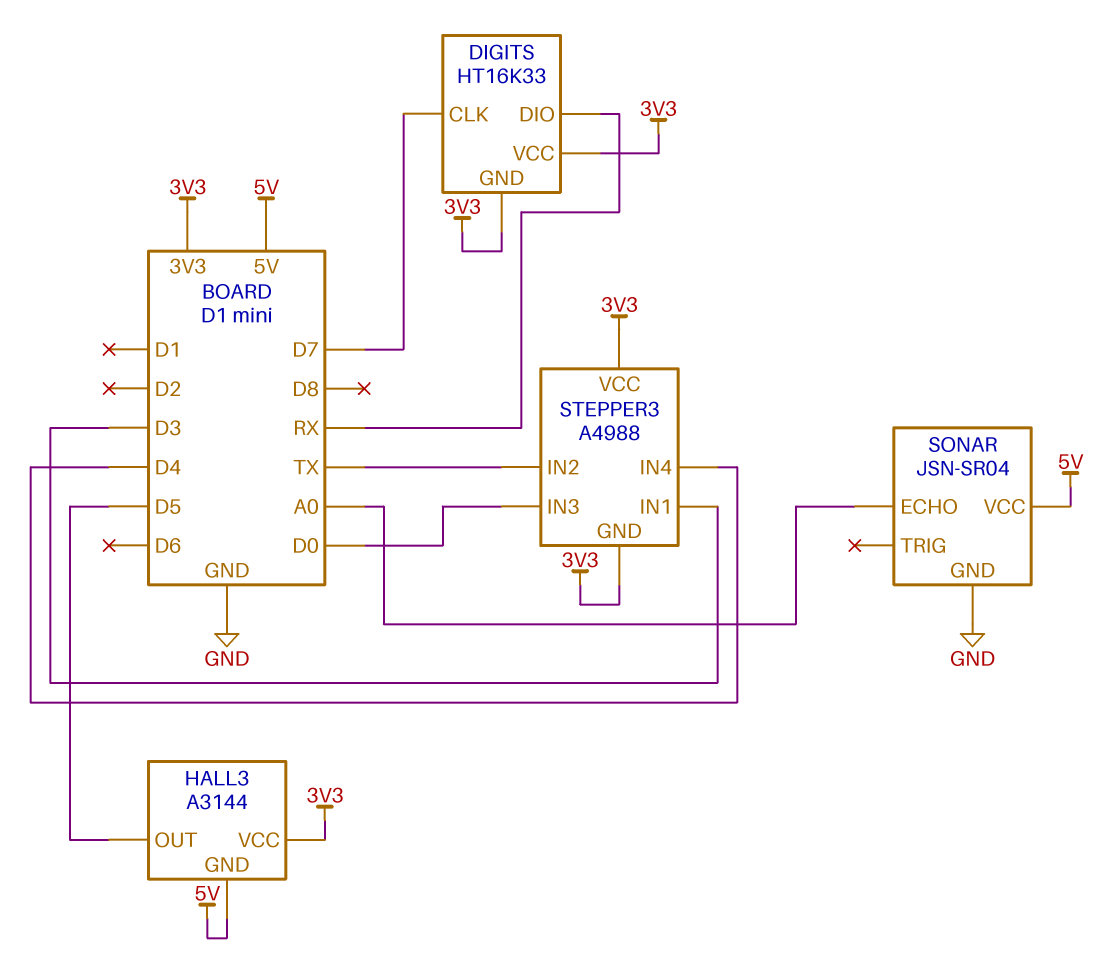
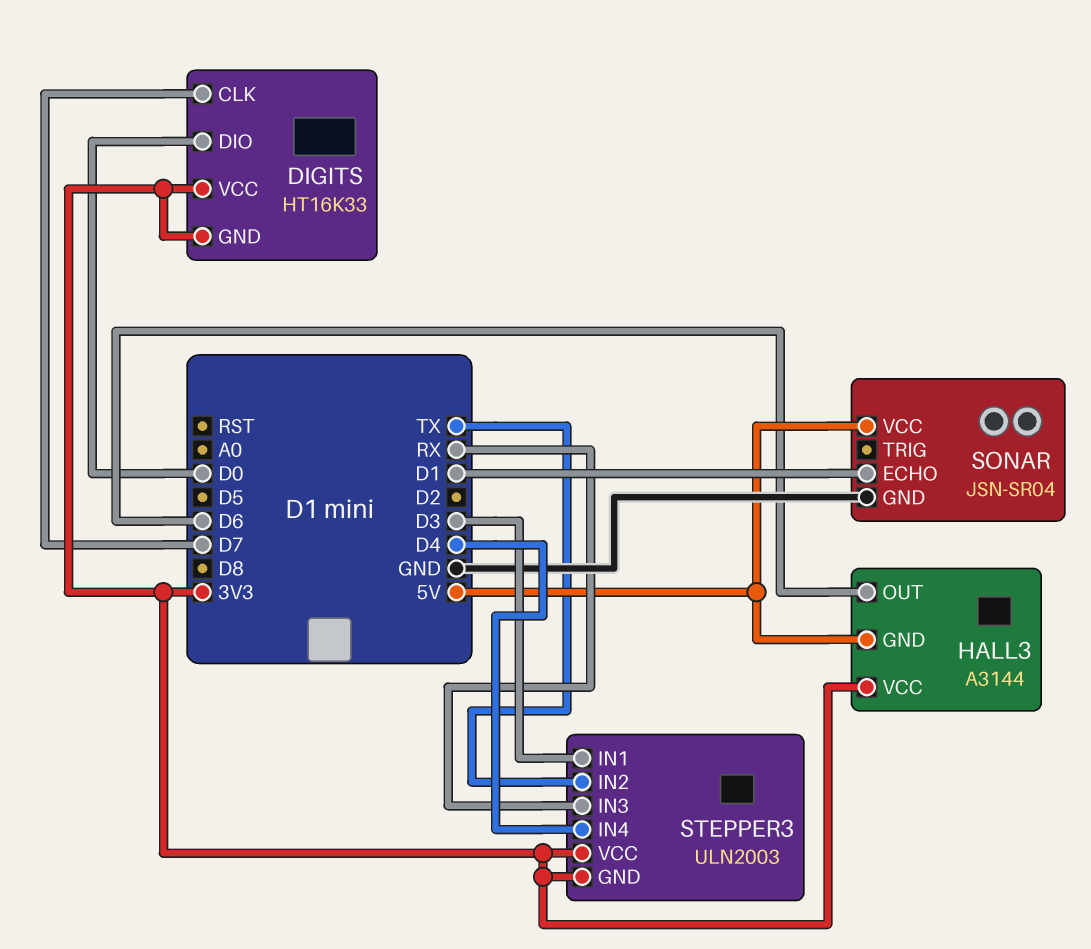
DIGITS pin DIO: RX -> D0
HALL3 pin OUT: D5 -> D6
SONAR pin ECHO: A0 -> D1
STEPPER3: A4988 -> ULN2003
STEPPER3 pin IN3: D0 -> RX

